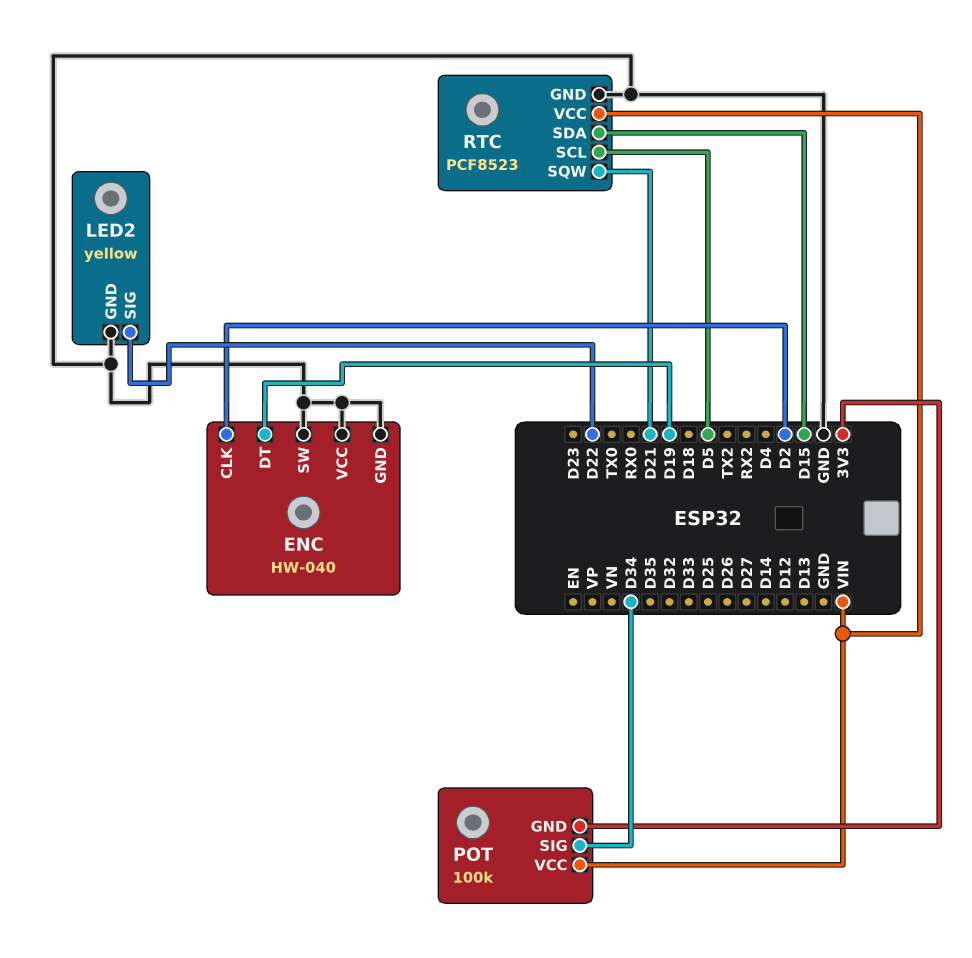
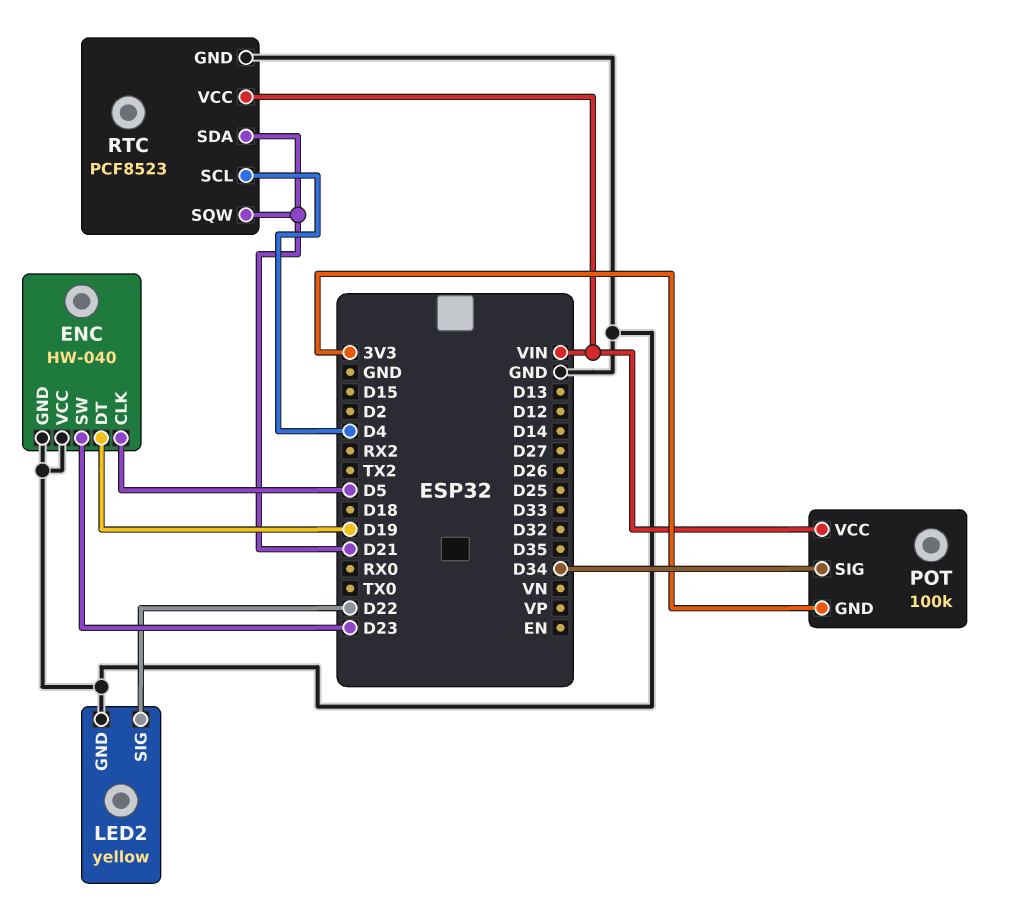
ENC pin CLK: D2 -> D5
ENC pin SW: GND -> D23
RTC pin SCL: D5 -> D4
RTC pin SDA: D15 -> D21

